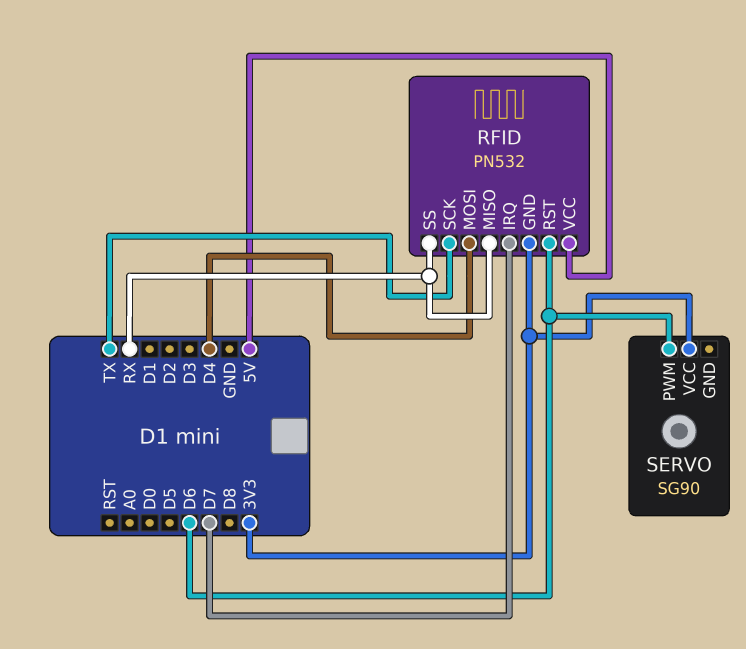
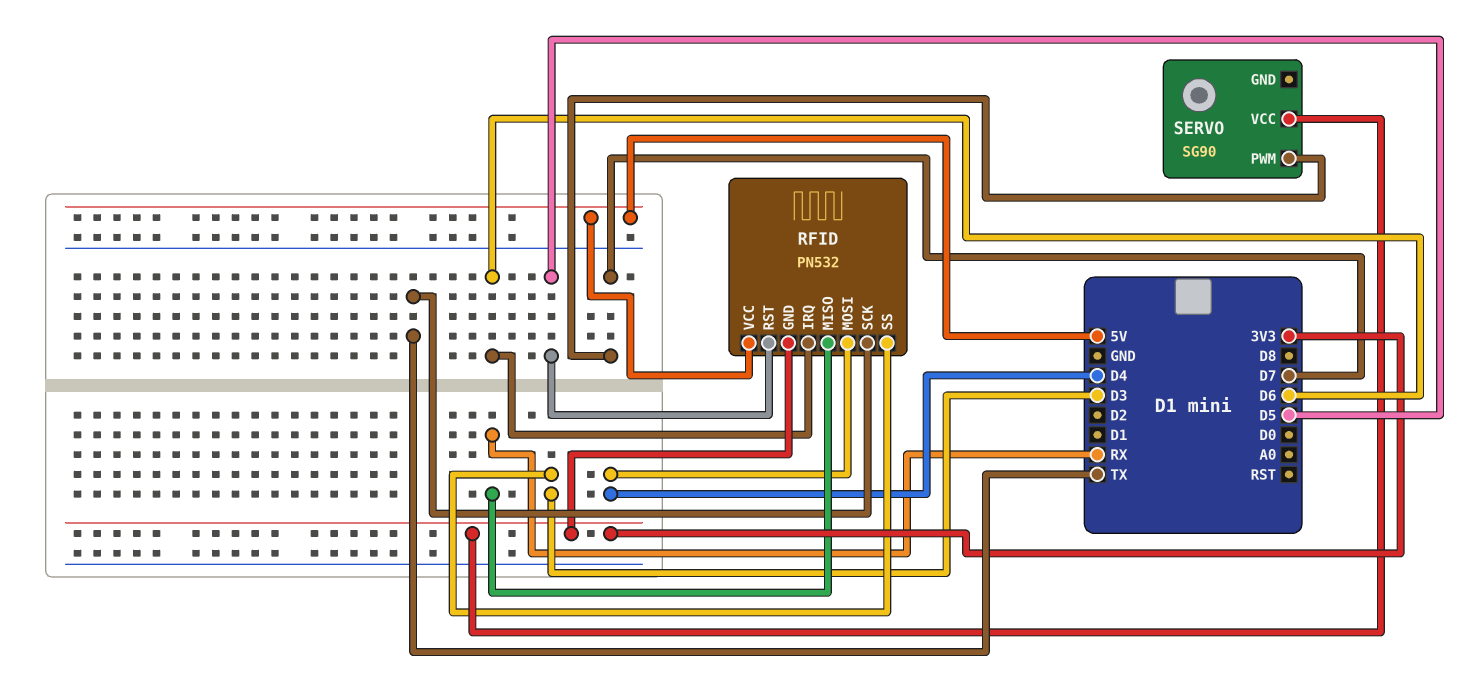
RFID pin IRQ: D7 -> D6
RFID pin RST: D6 -> D5
RFID pin SS: RX -> D3
SERVO pin PWM: D6 -> D7

